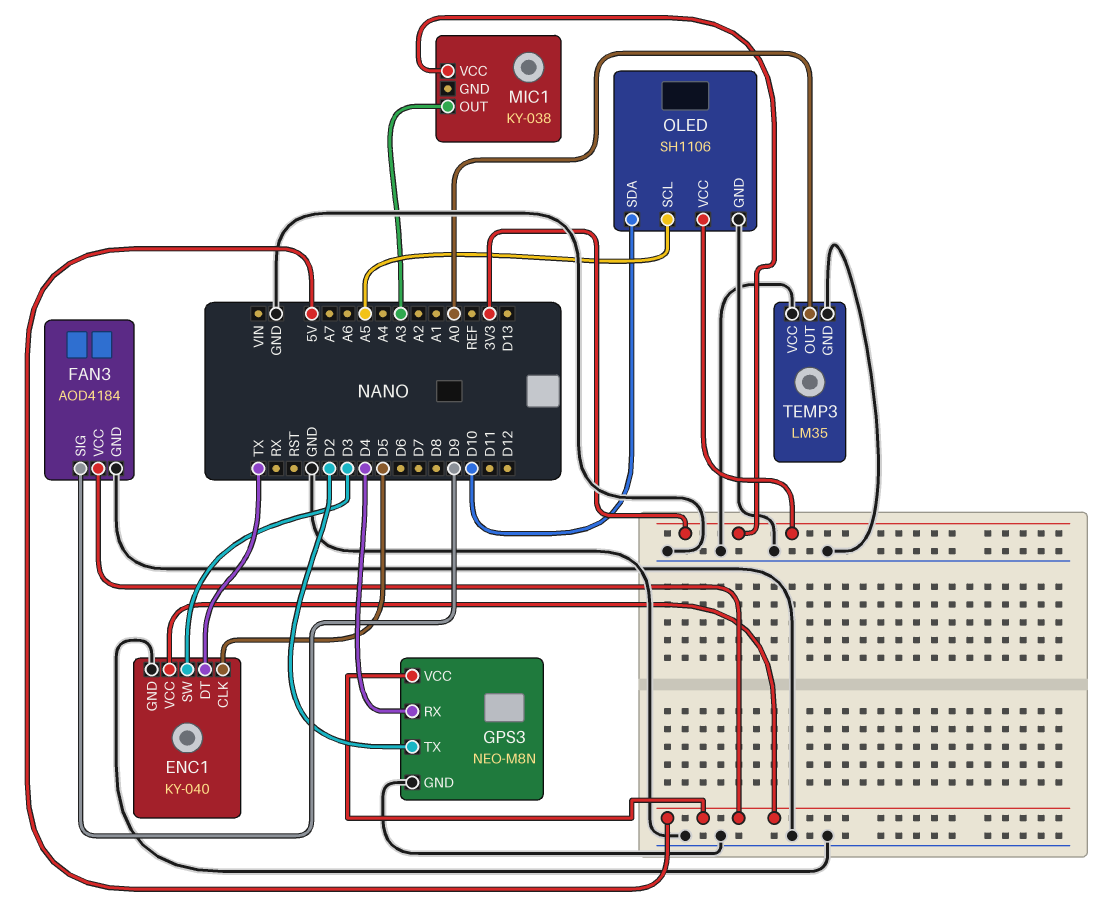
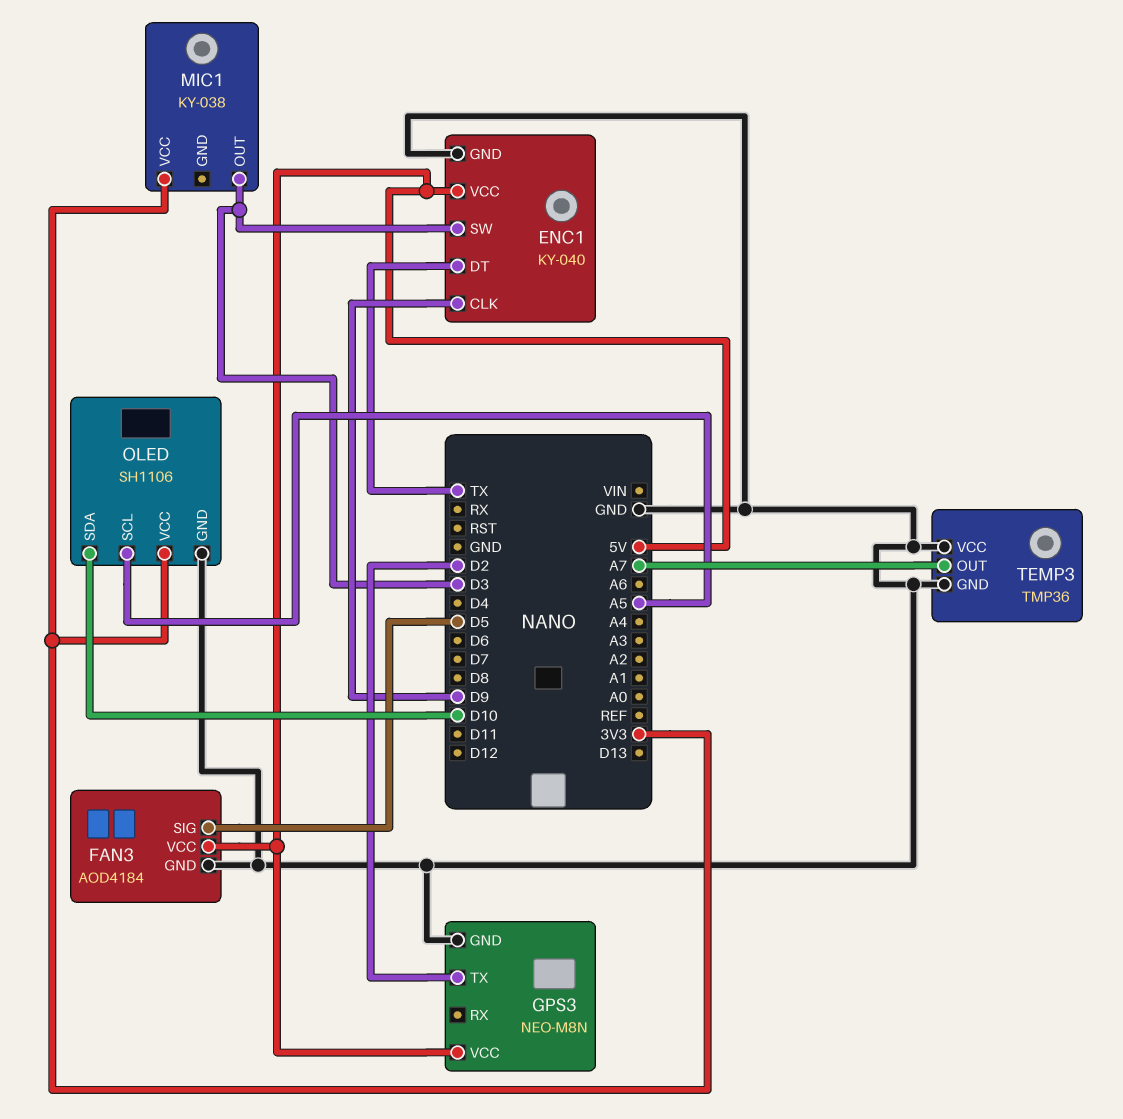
ENC1 pin CLK: D5 -> D9
FAN3 pin SIG: D9 -> D5
GPS3 pin RX: D4 -> none
MIC1 pin OUT: A3 -> D3
TEMP3: LM35 -> TMP36
TEMP3 pin OUT: A0 -> A7

